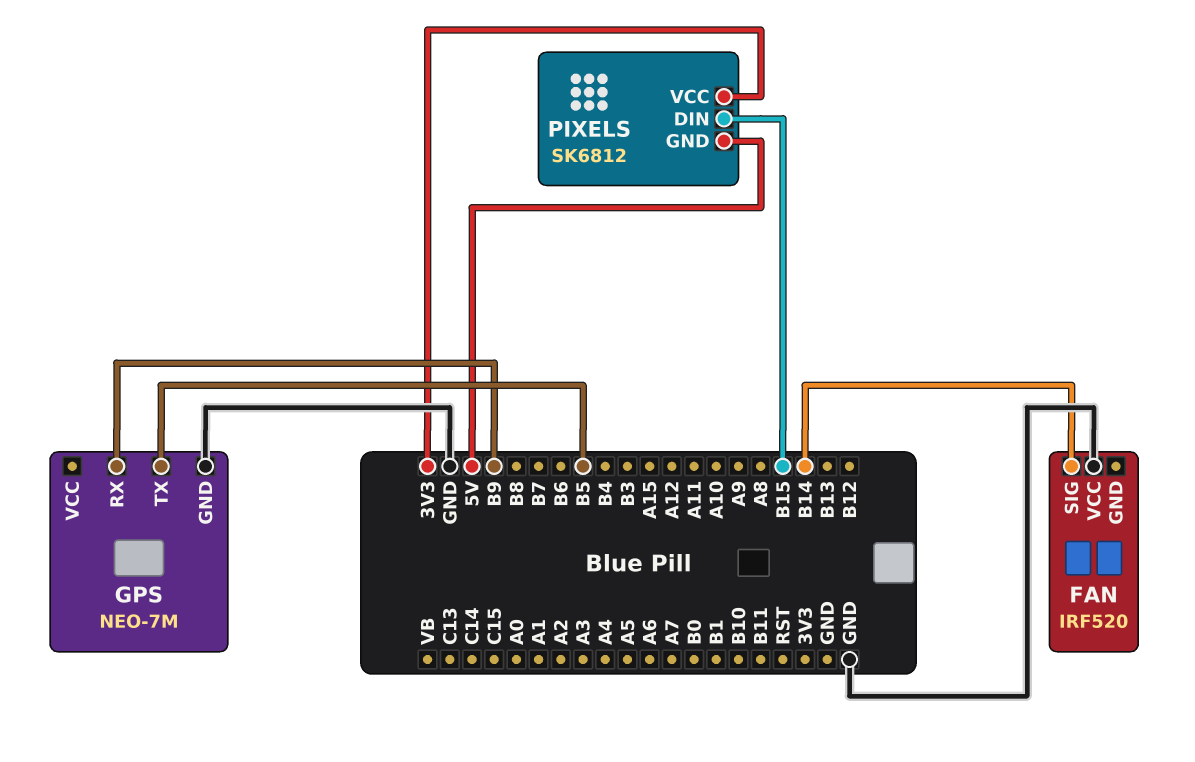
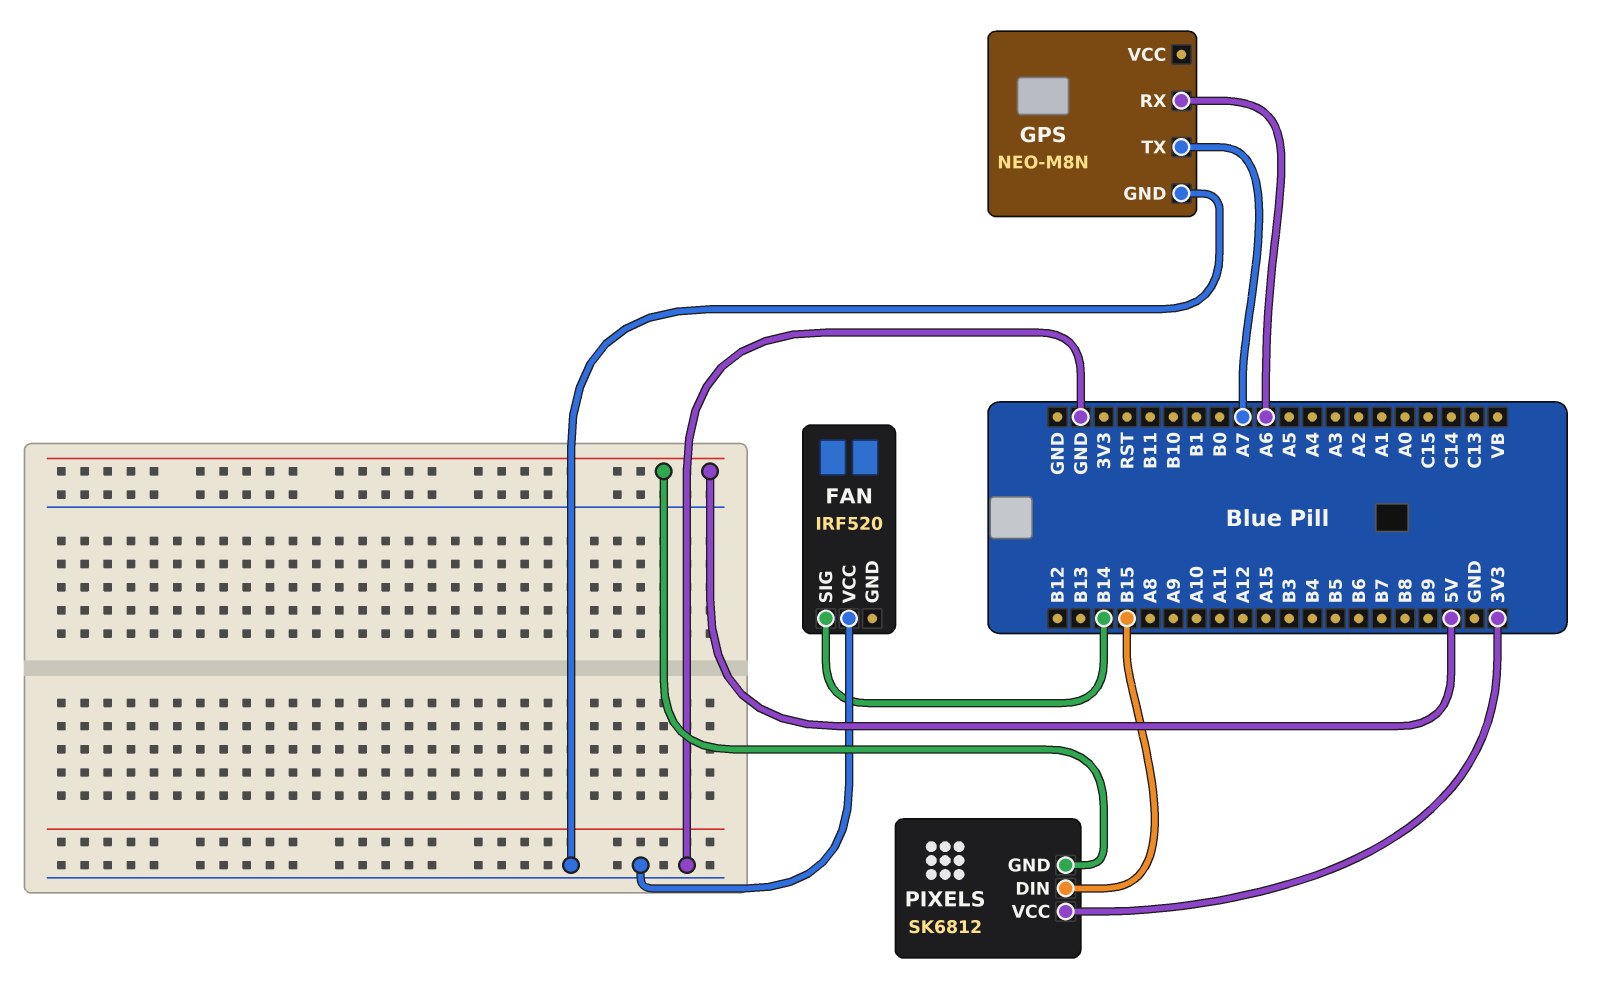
GPS: NEO-7M -> NEO-M8N
GPS pin RX: B9 -> A6
GPS pin TX: B5 -> A7

